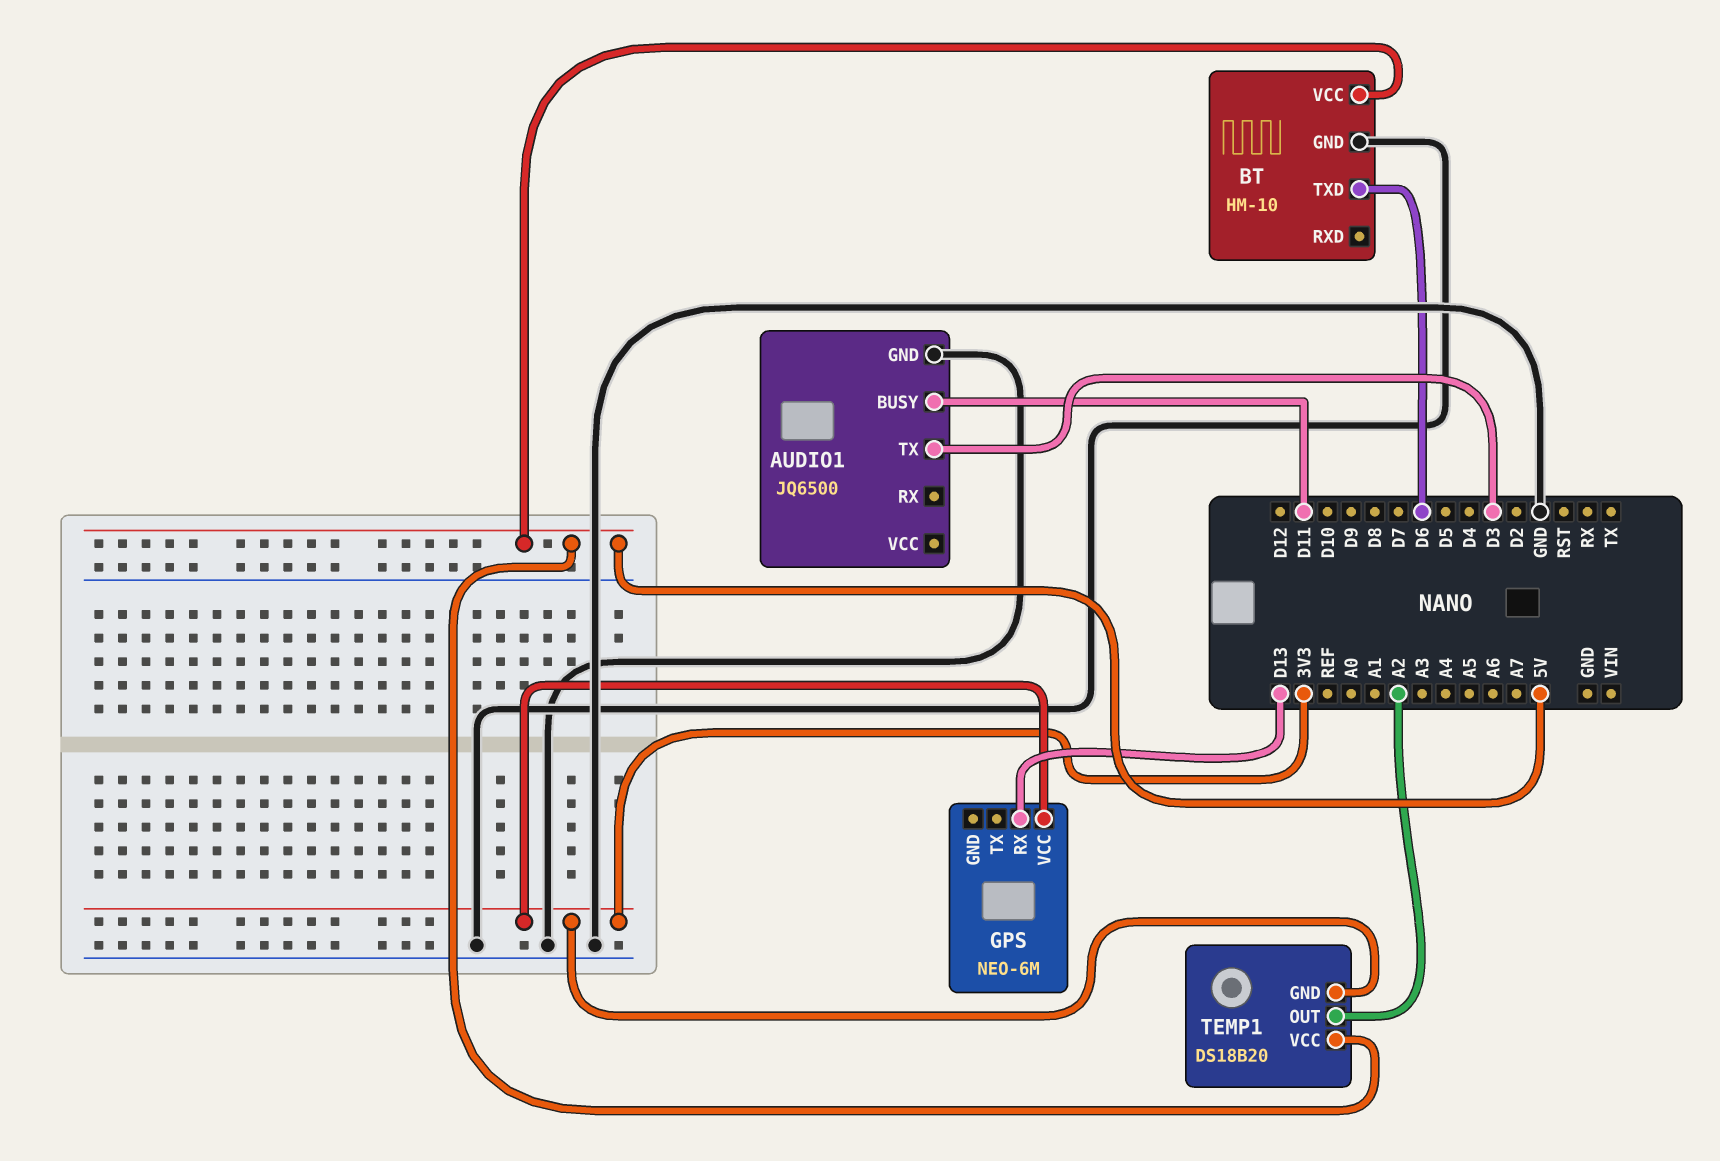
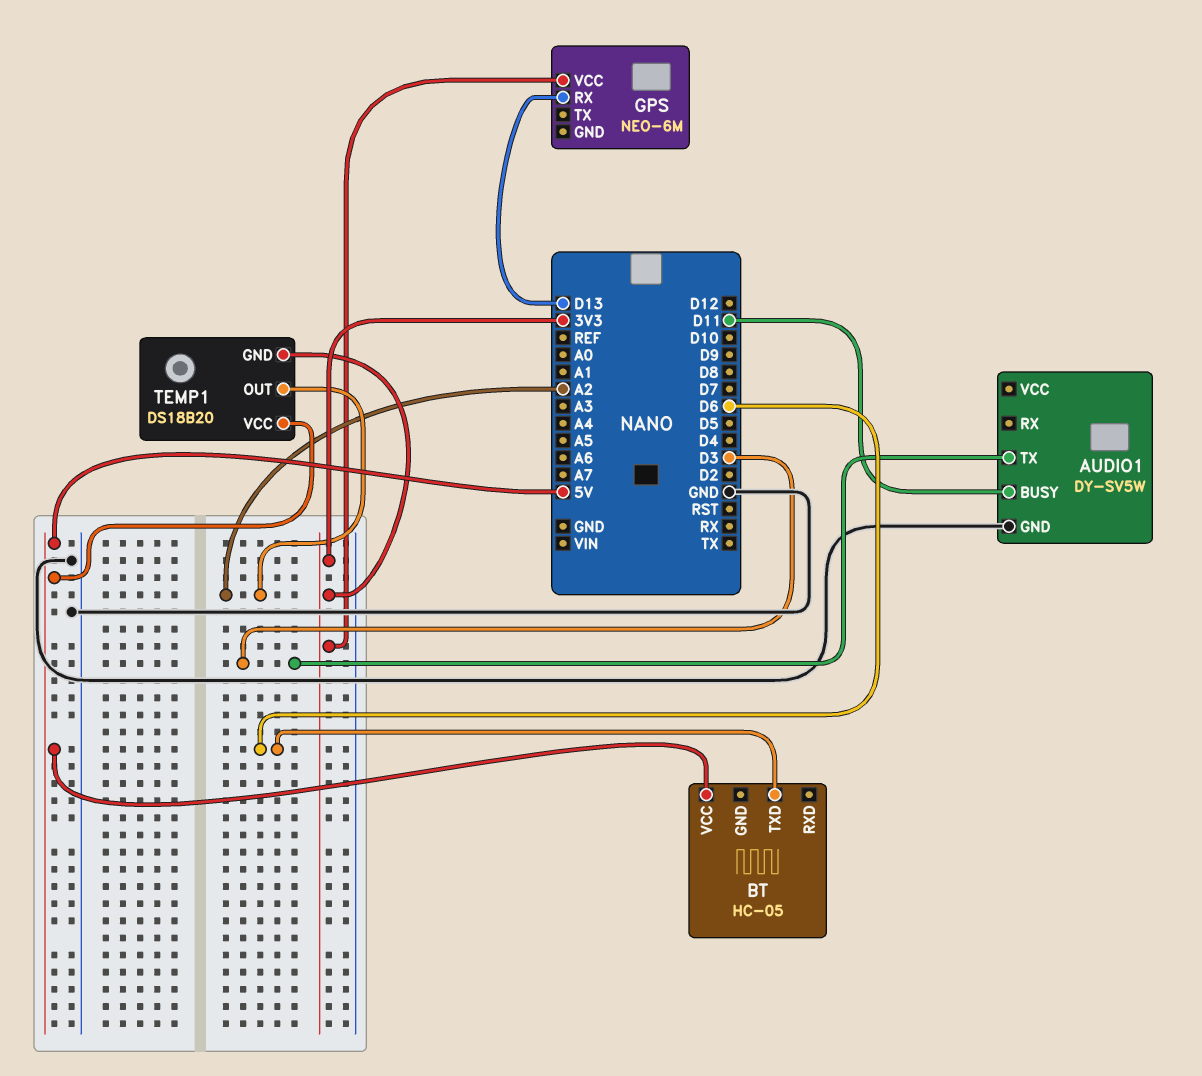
AUDIO1: JQ6500 -> DY-SV5W
BT: HM-10 -> HC-05
BT pin GND: GND -> none

